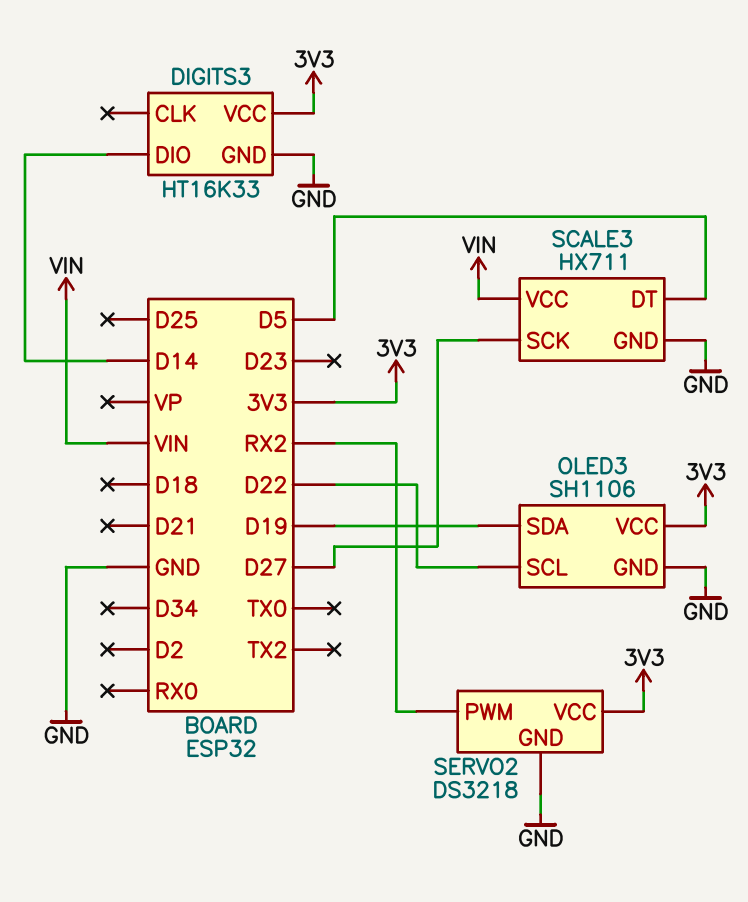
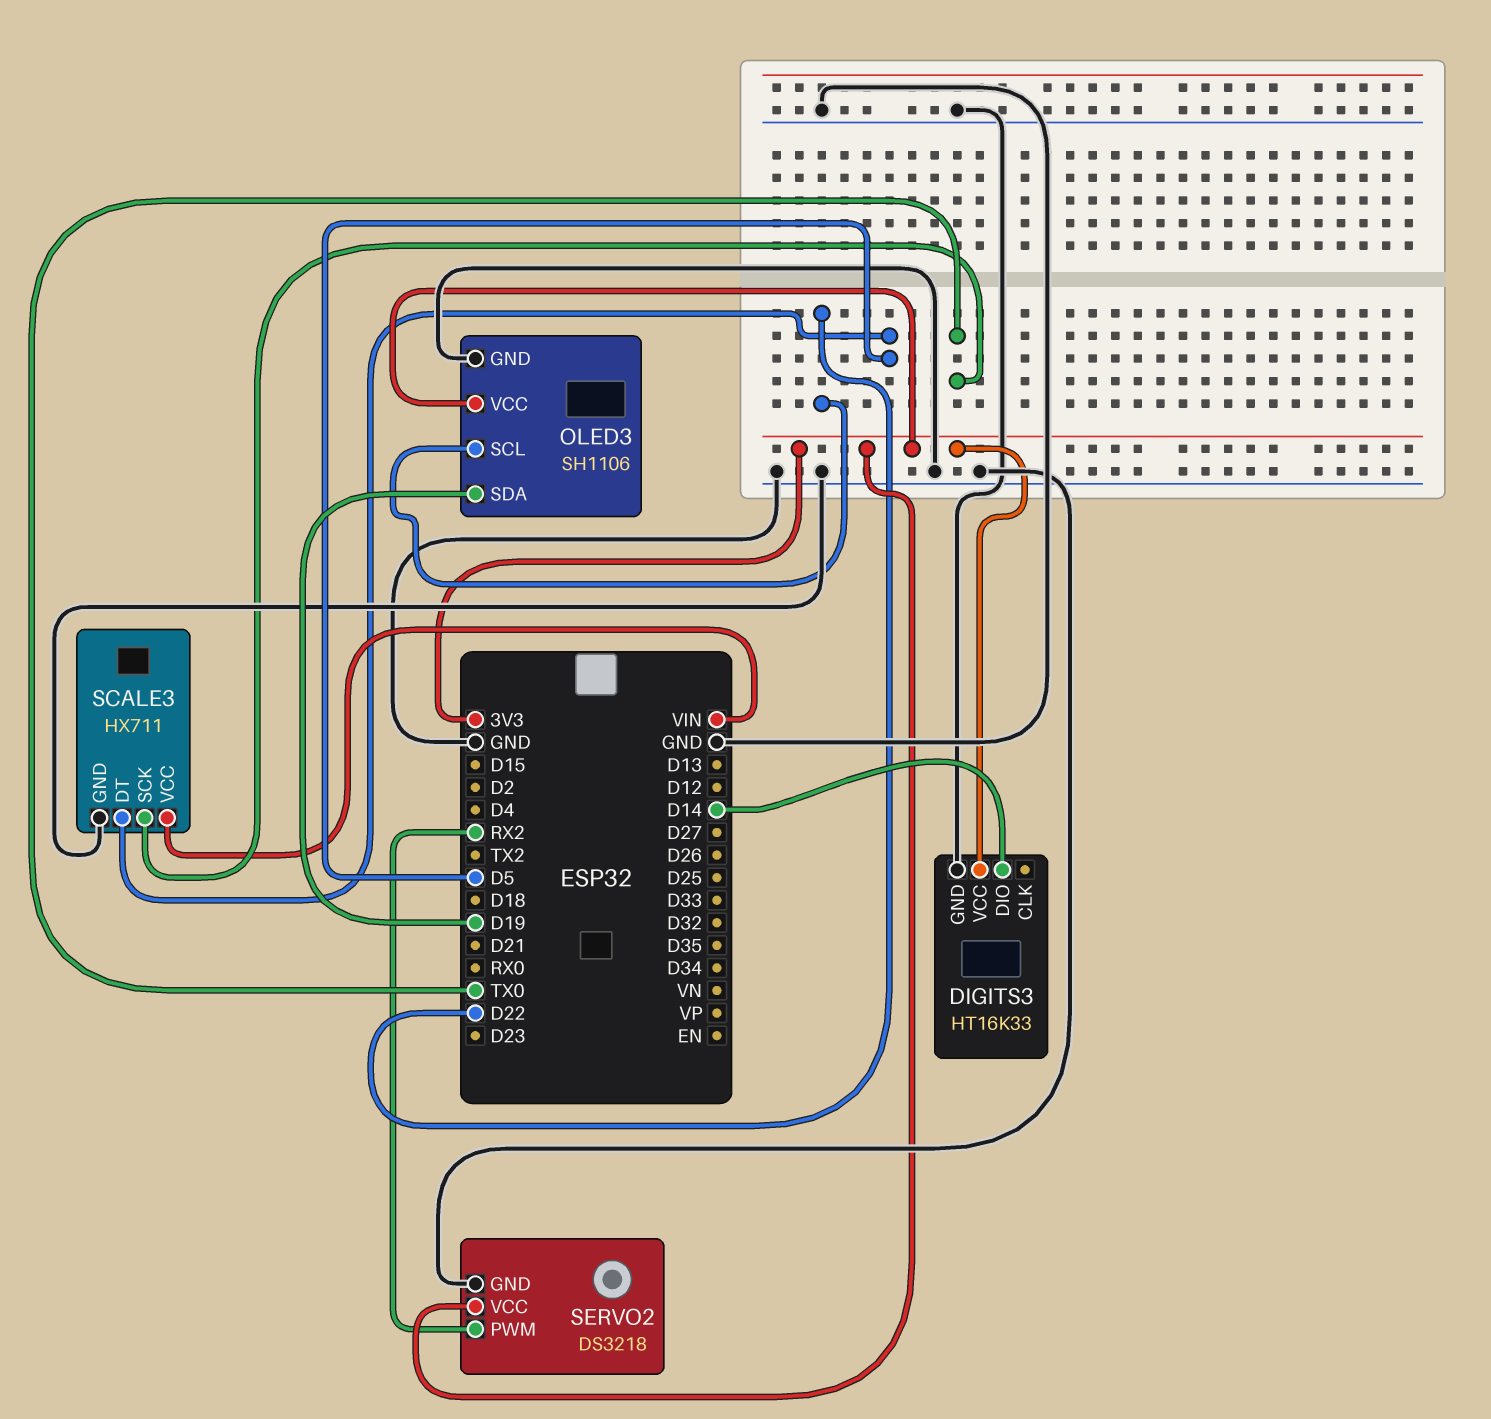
SCALE3 pin SCK: D27 -> TX0

